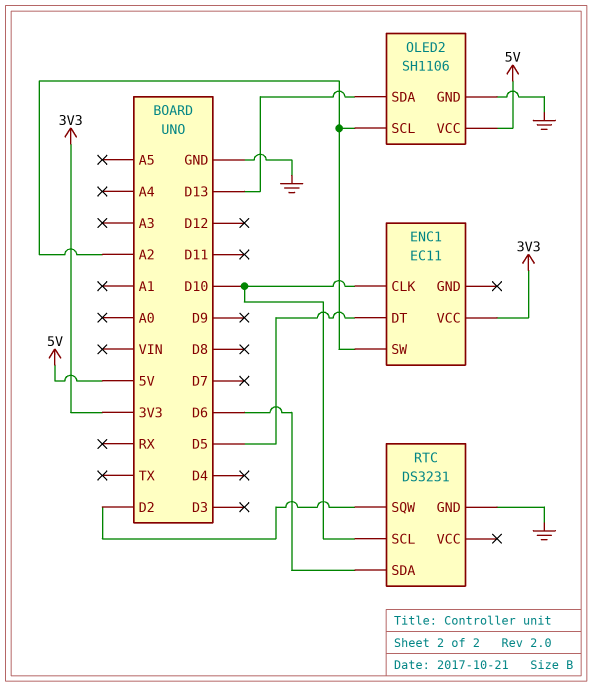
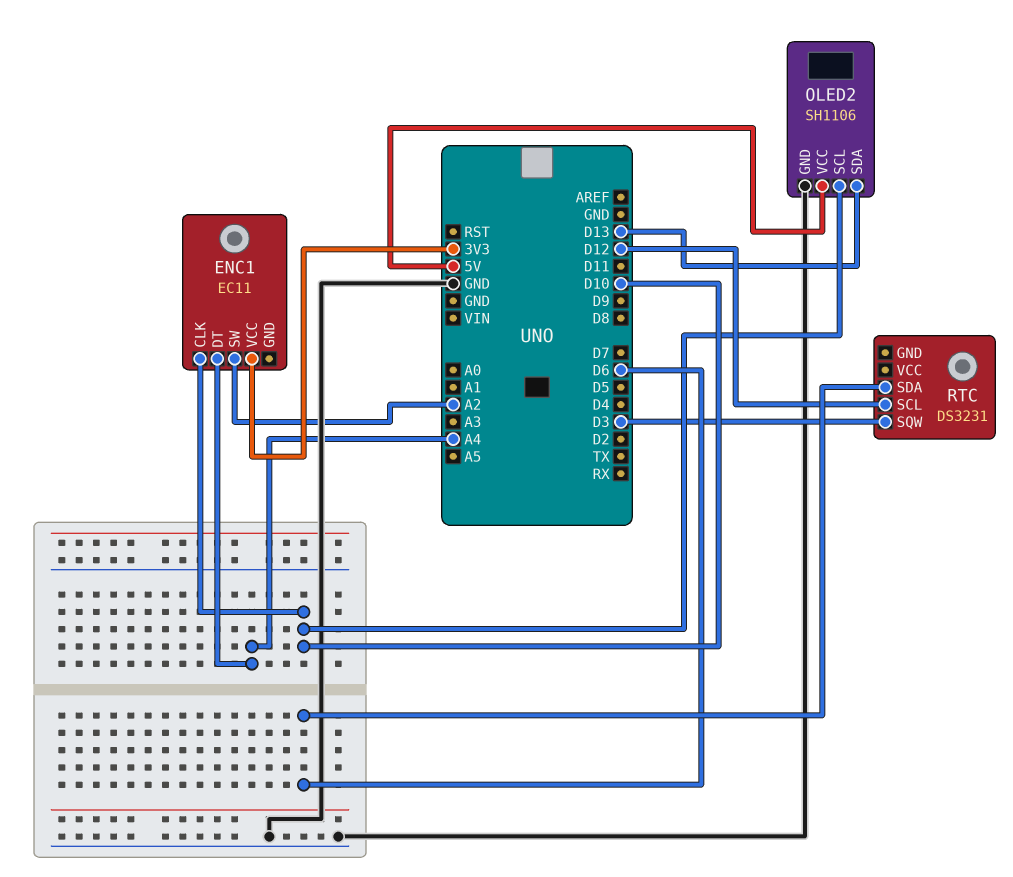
ENC1 pin DT: D5 -> A4
OLED2 pin SCL: A2 -> D10
RTC pin GND: GND -> none
RTC pin SCL: D10 -> D12
RTC pin SQW: D2 -> D3

